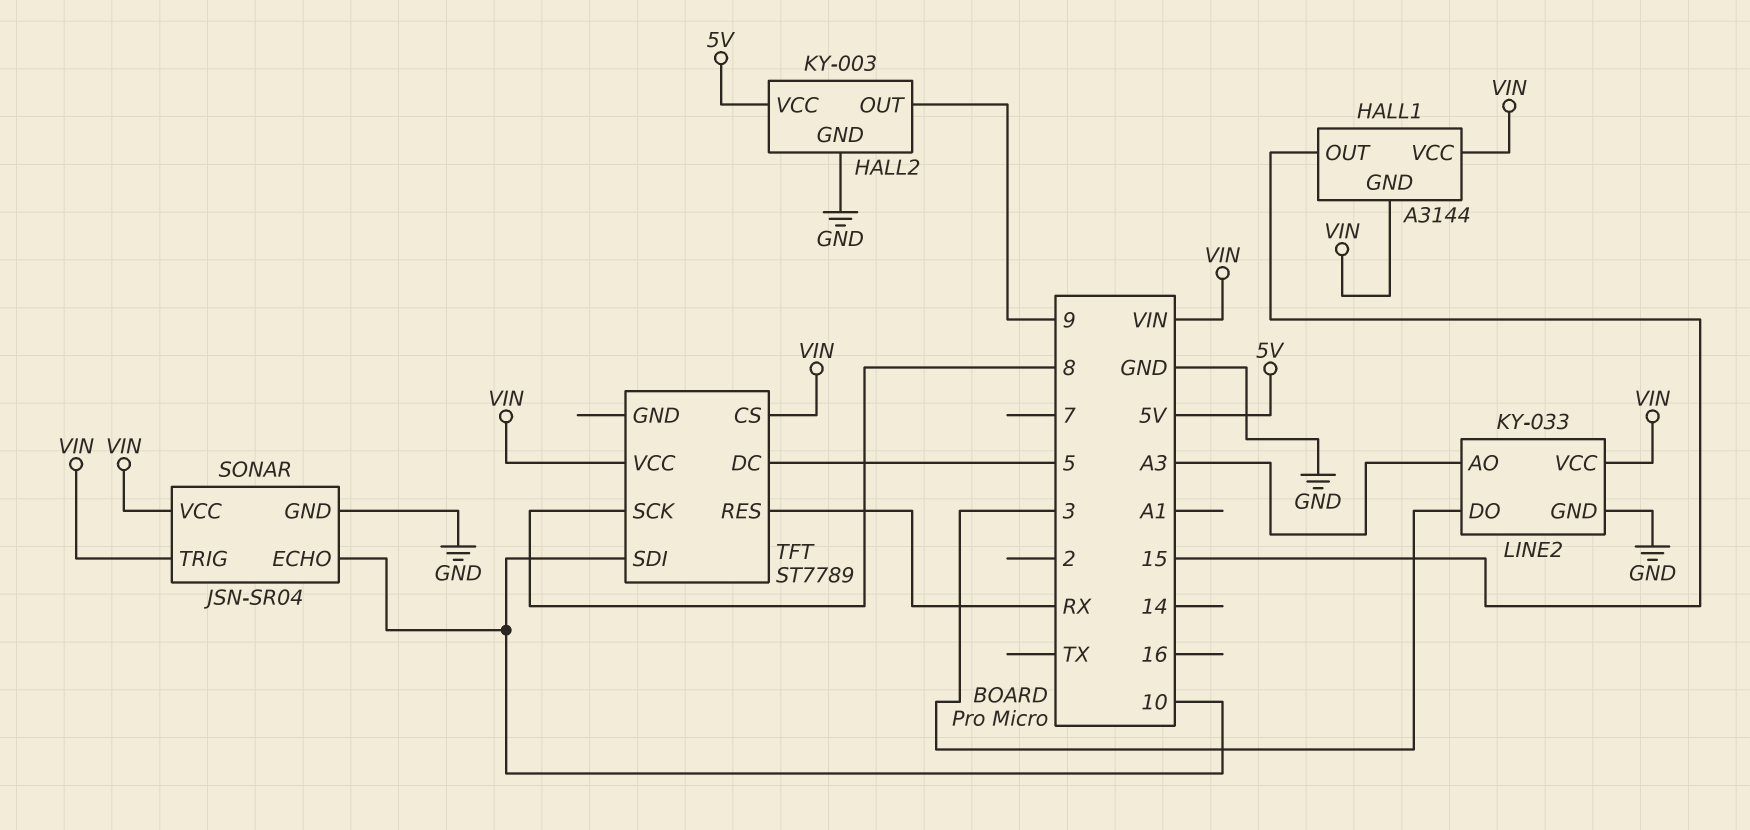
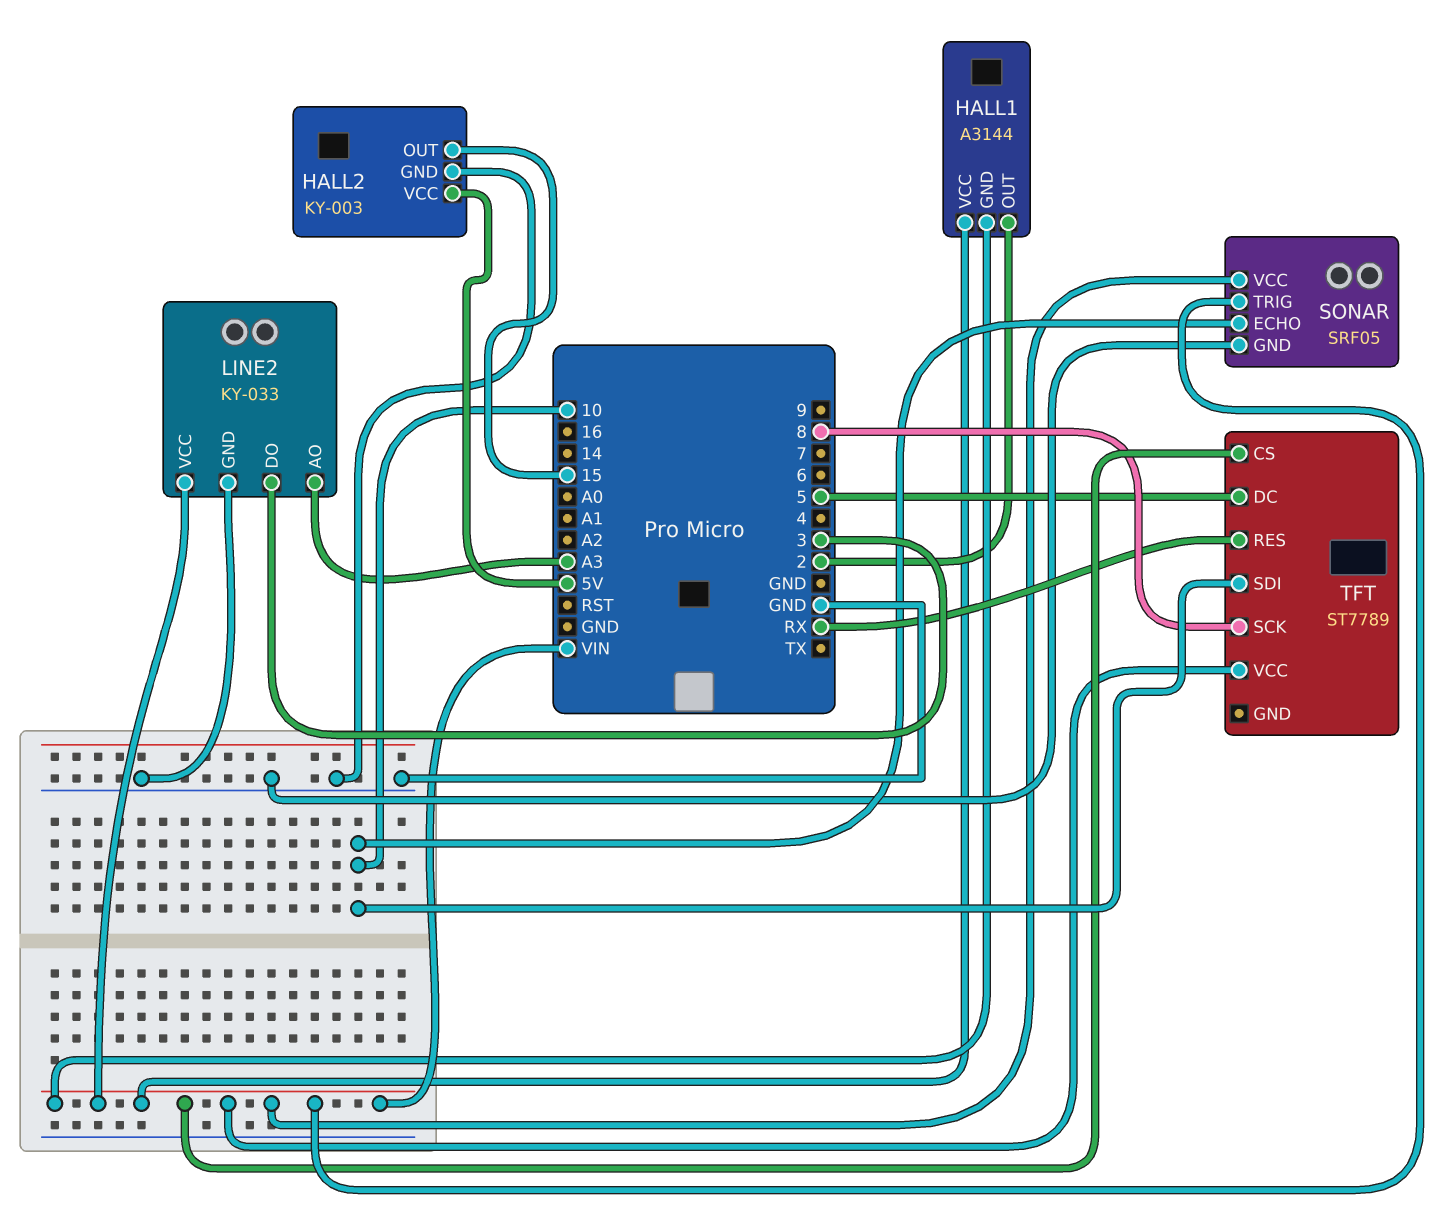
HALL1 pin OUT: 15 -> 2
HALL2 pin OUT: 9 -> 15
SONAR: JSN-SR04 -> SRF05

